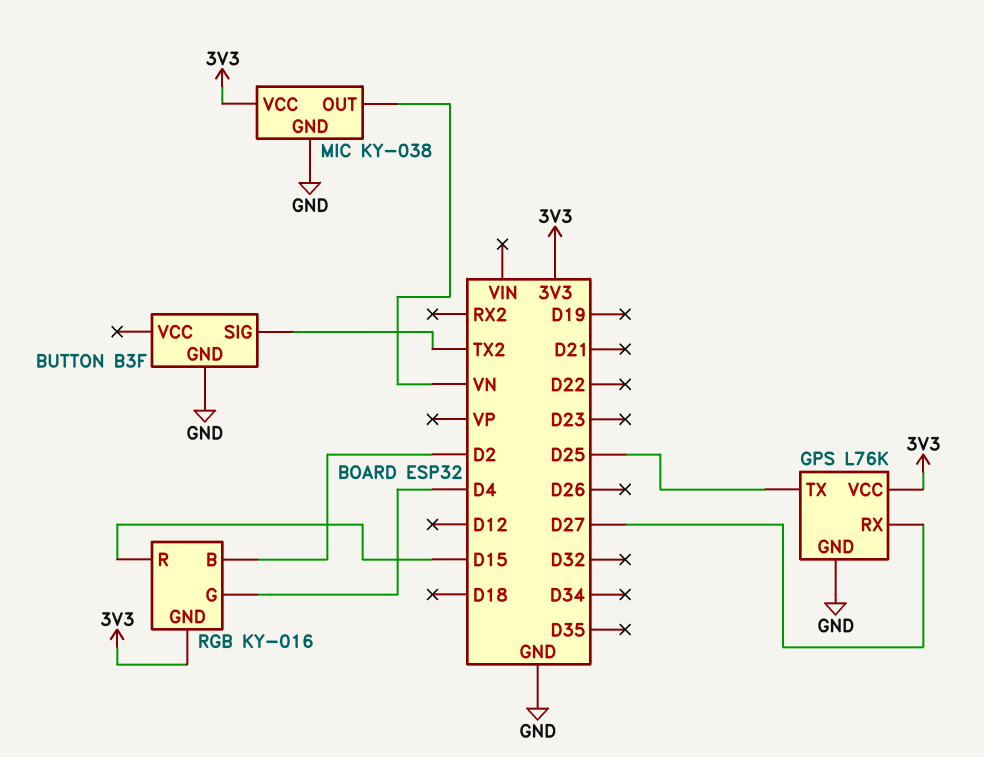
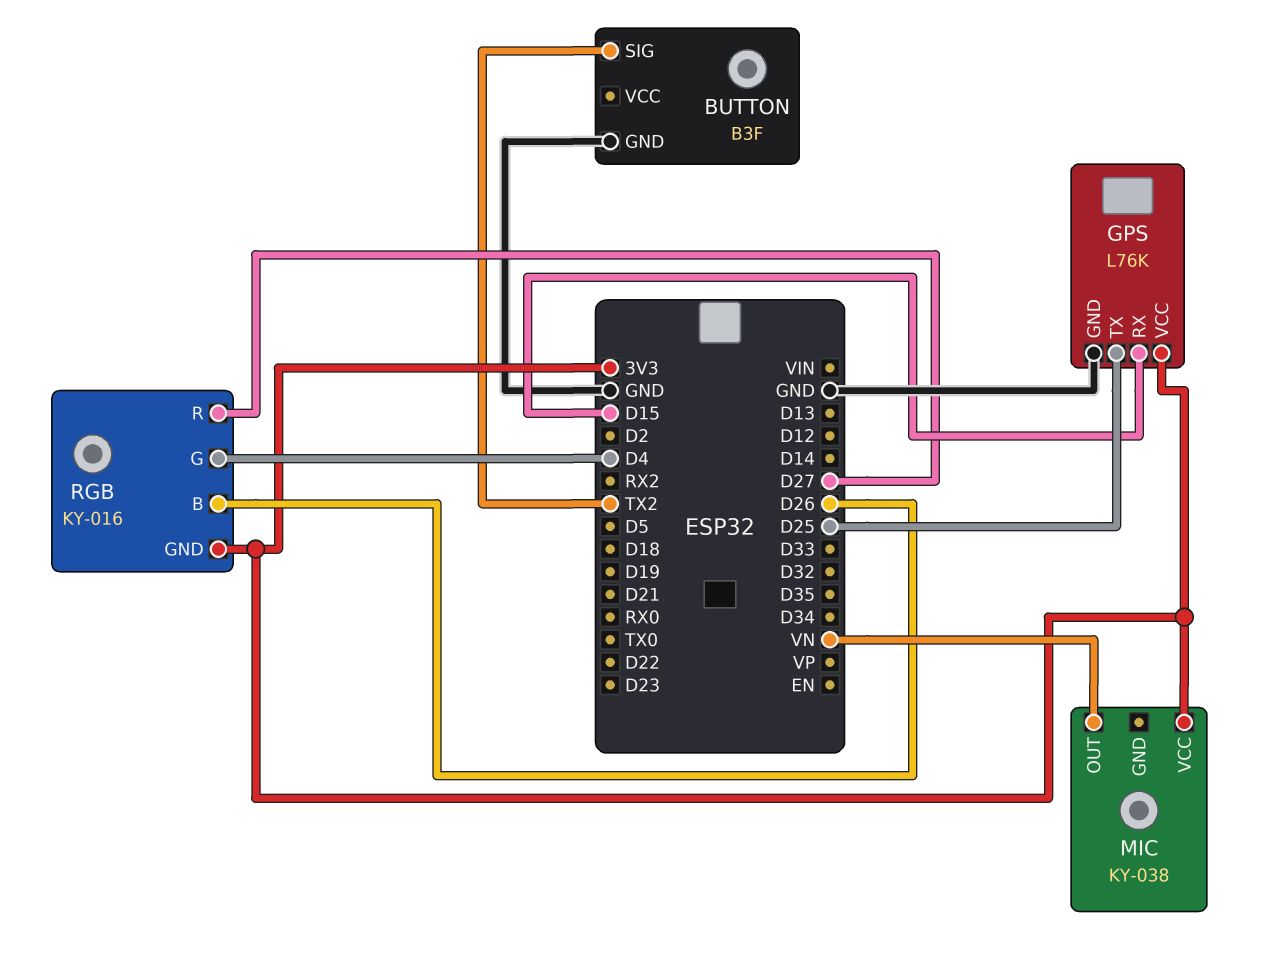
GPS pin RX: D27 -> D15
MIC pin GND: GND -> none
RGB pin B: D2 -> D26
RGB pin R: D15 -> D27

